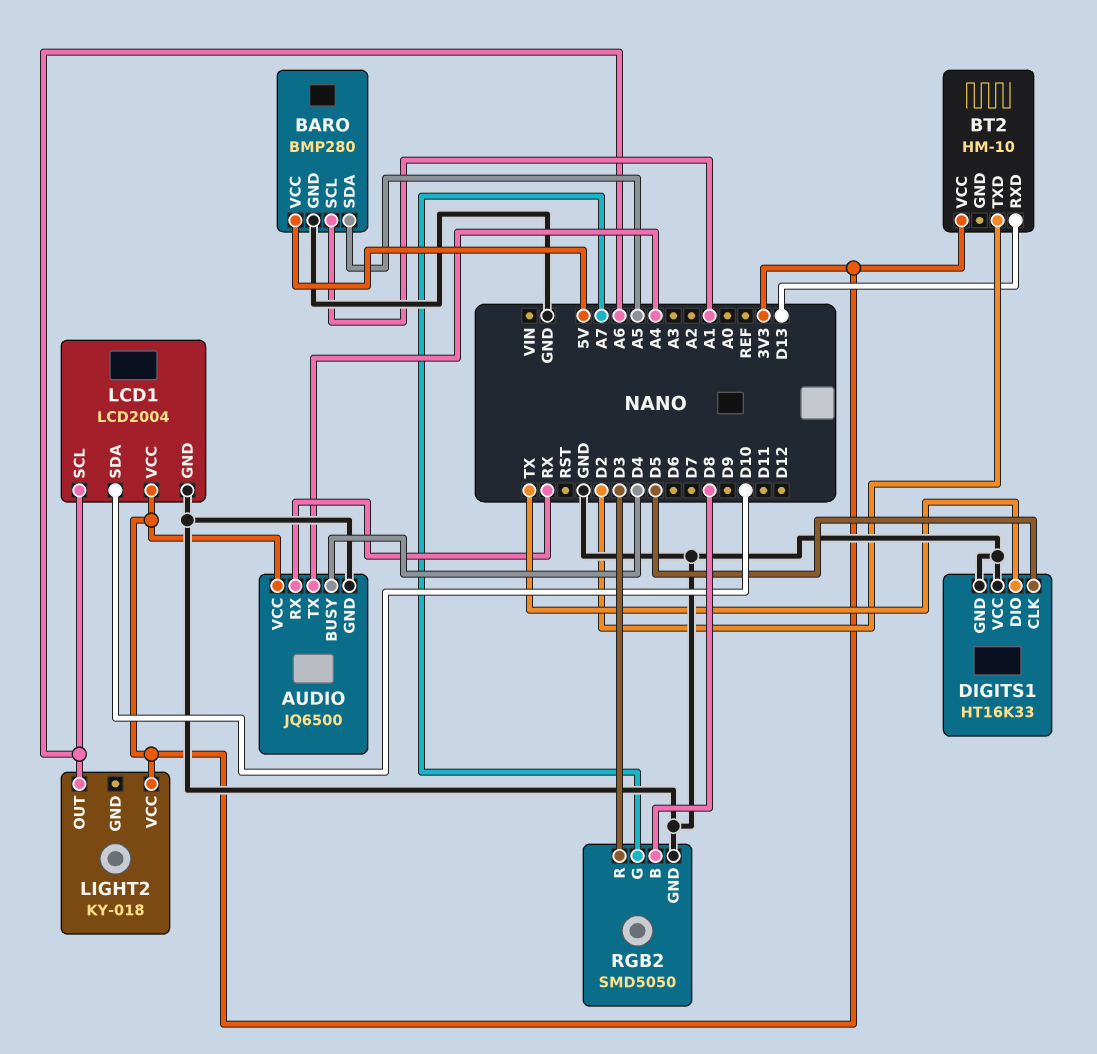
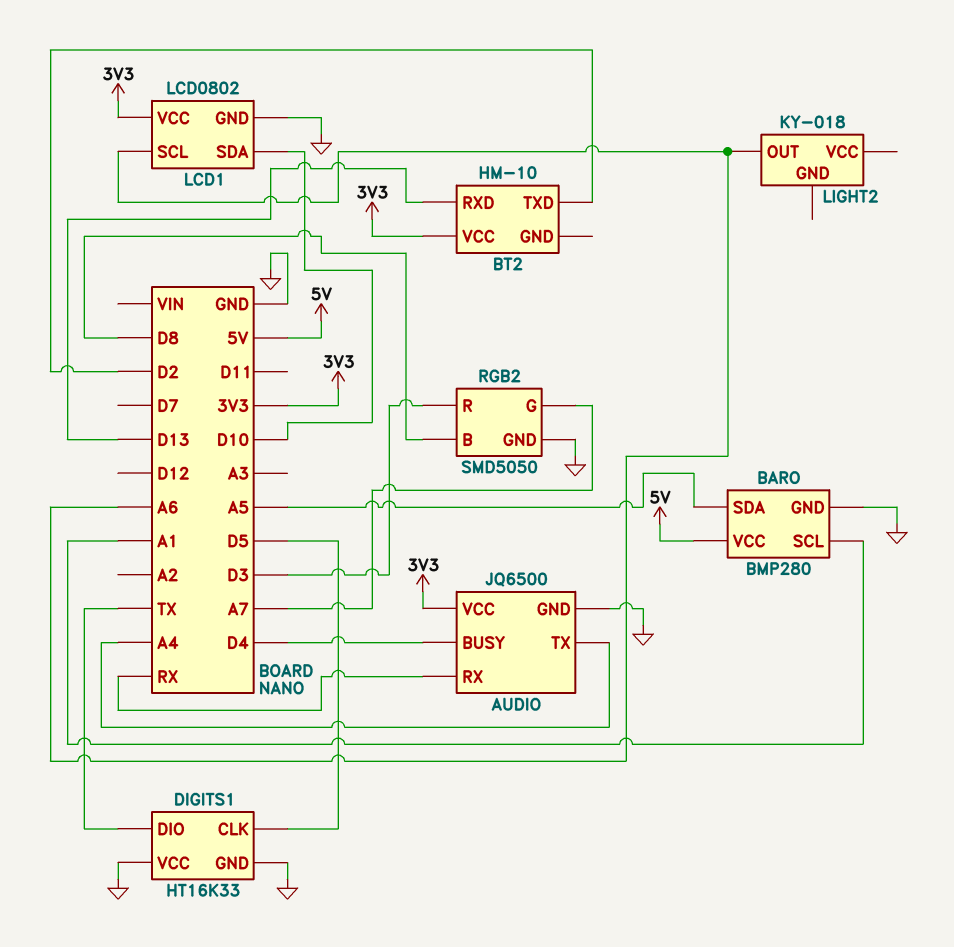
LCD1: LCD2004 -> LCD0802
LIGHT2 pin VCC: 3V3 -> none

